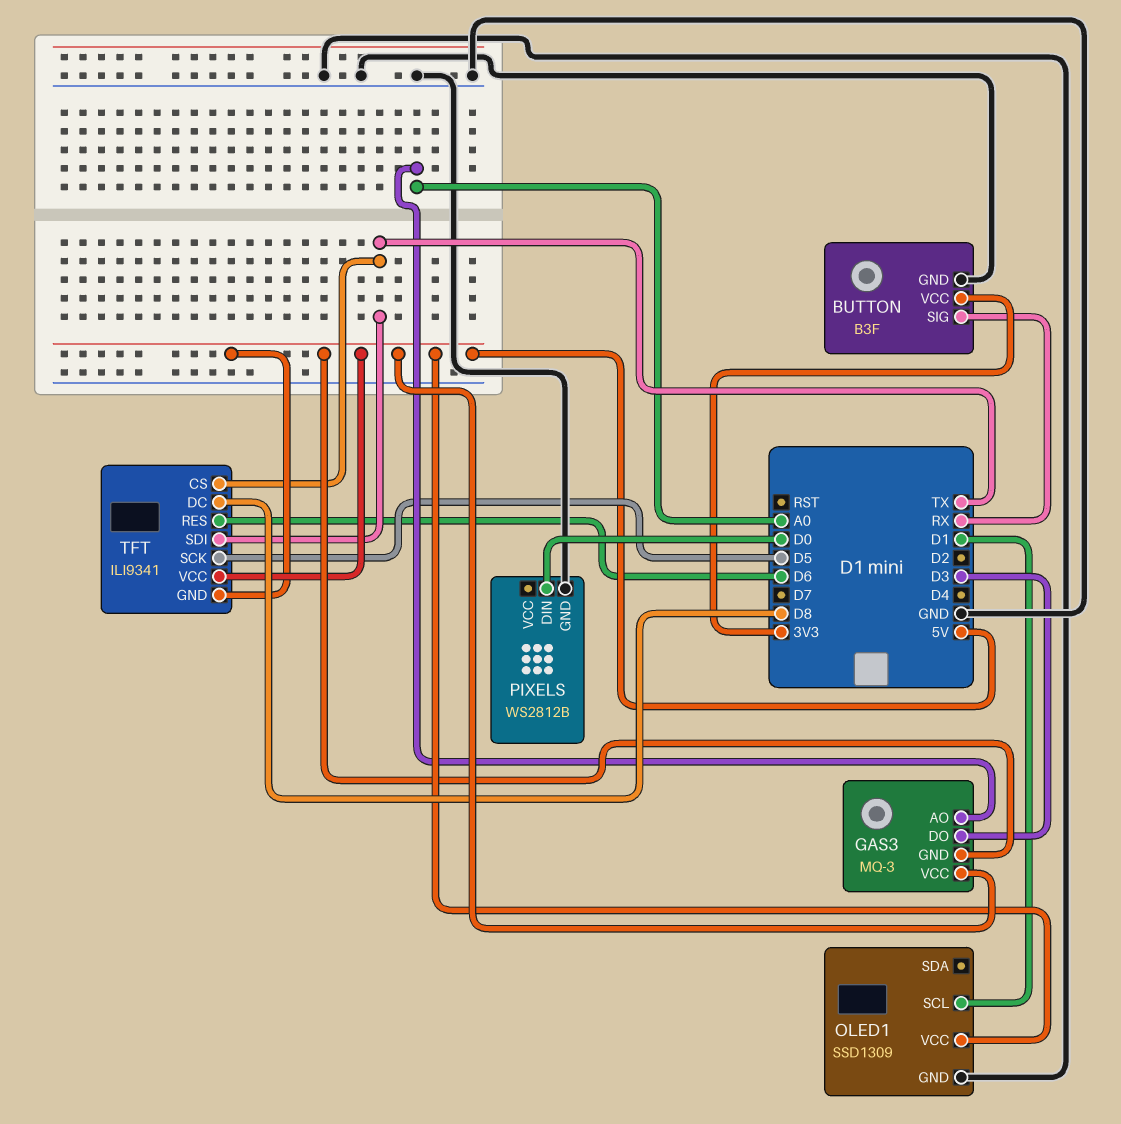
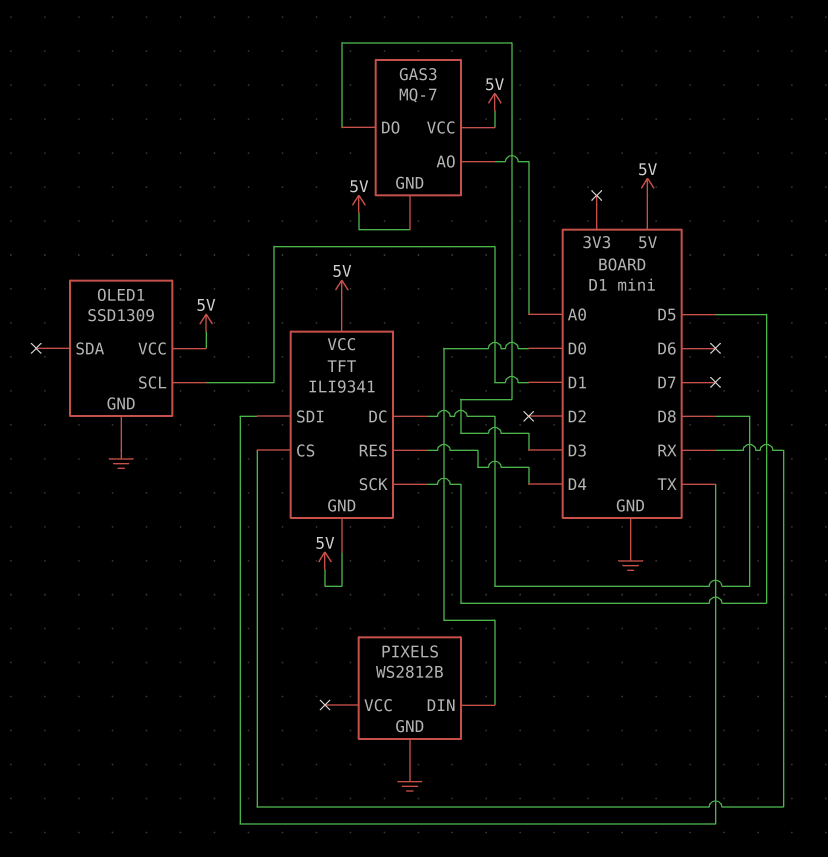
BUTTON: B3F -> none
BUTTON pin GND: GND -> none
BUTTON pin SIG: RX -> none
BUTTON pin VCC: 3V3 -> none
GAS3: MQ-3 -> MQ-7
TFT pin CS: TX -> RX
TFT pin RES: D6 -> D4

